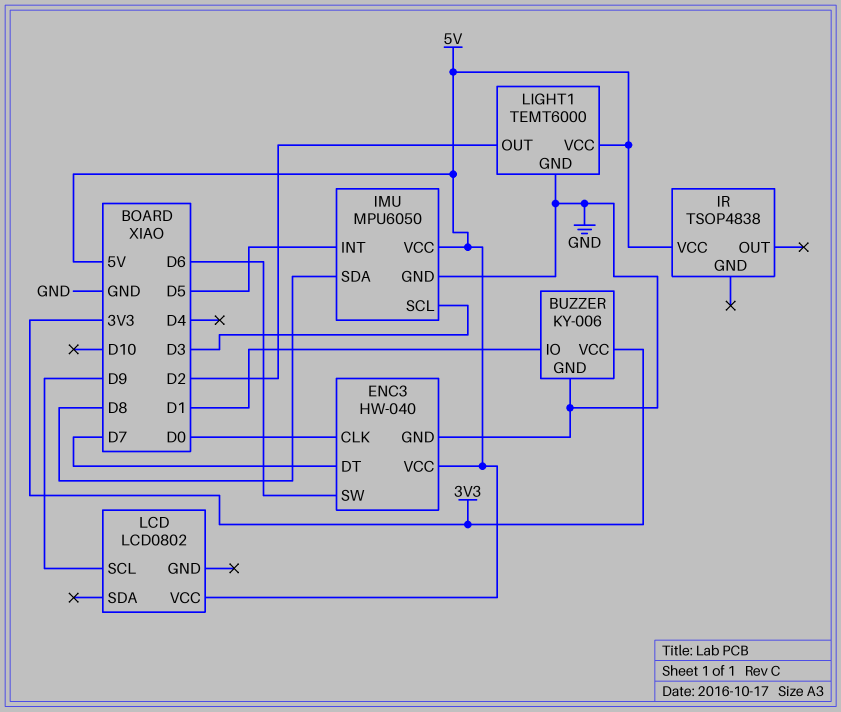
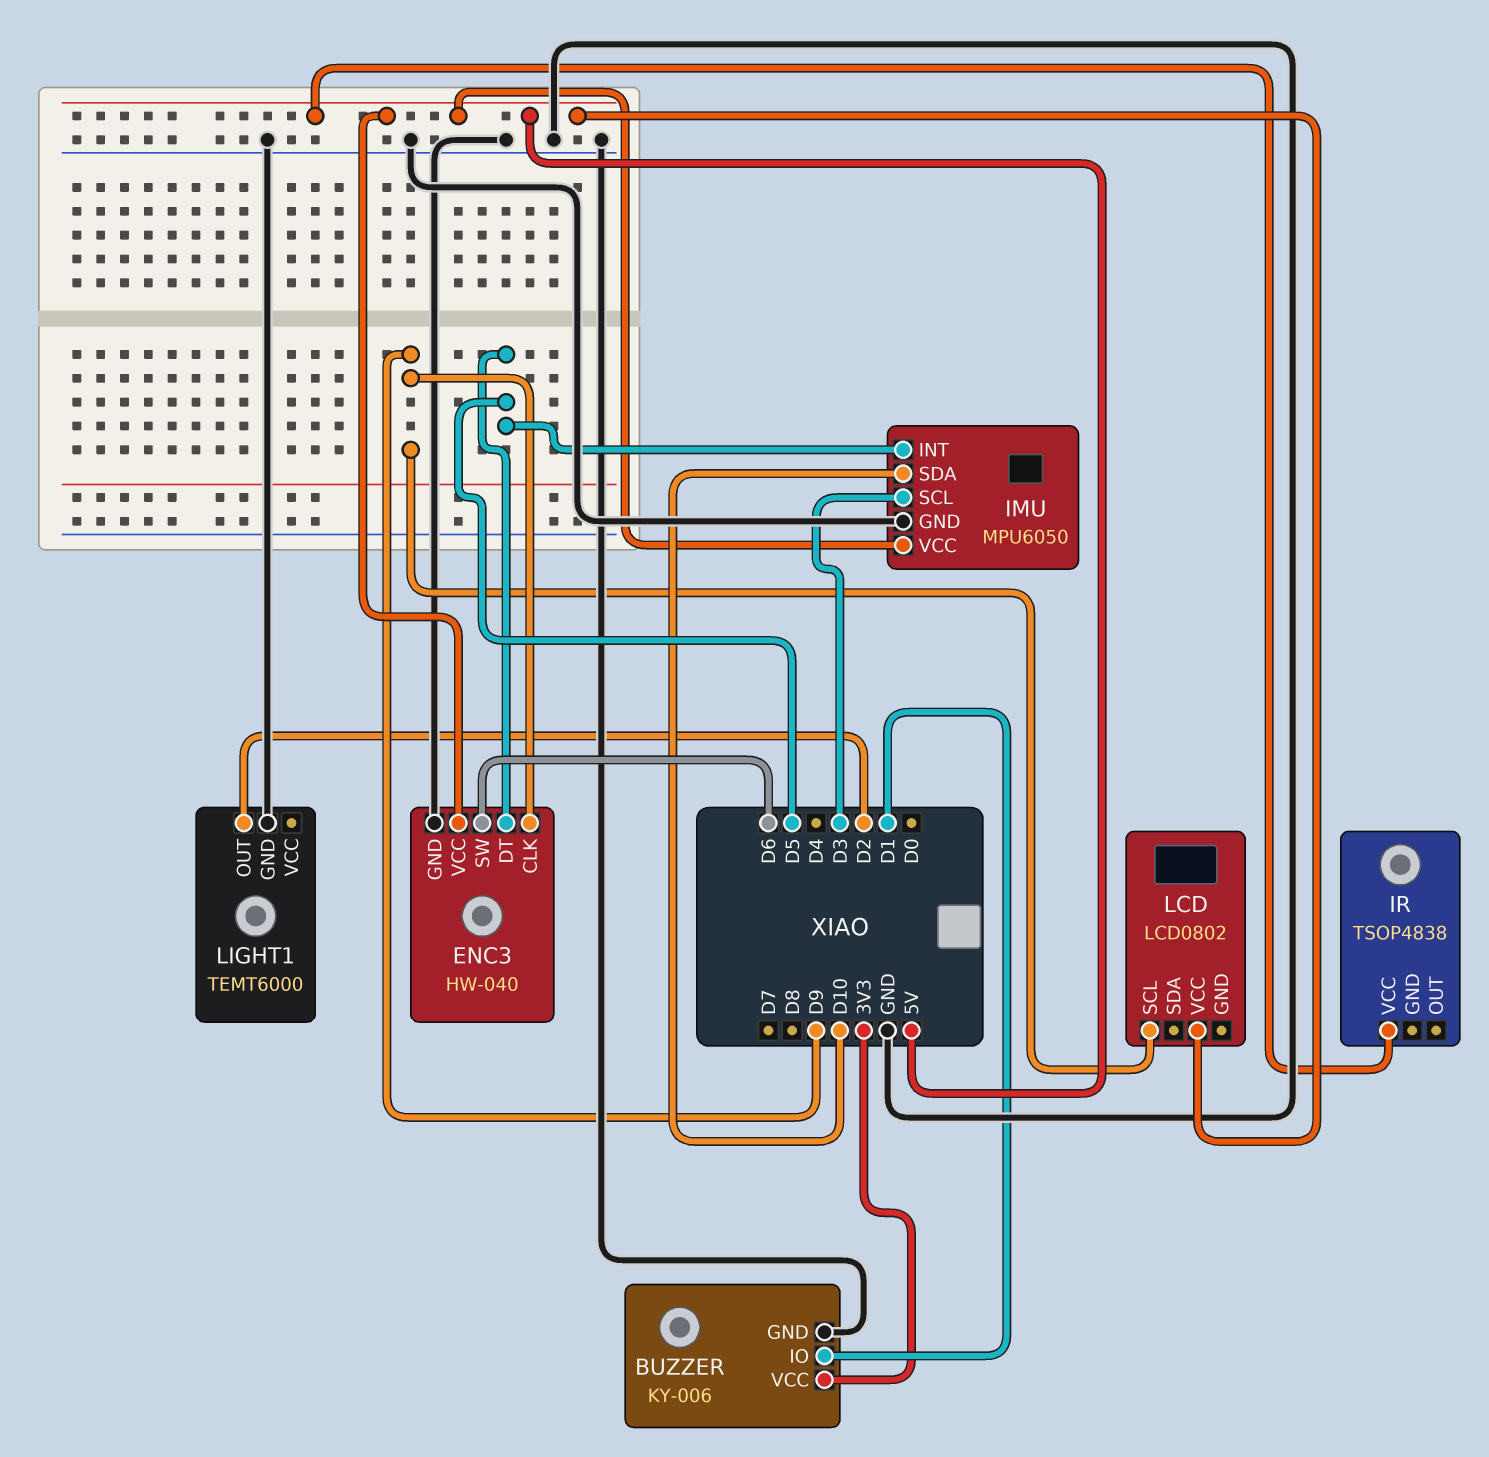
ENC3 pin CLK: D0 -> D9
ENC3 pin DT: D7 -> D5
IMU pin SDA: D8 -> D10
LIGHT1 pin VCC: 5V -> none

